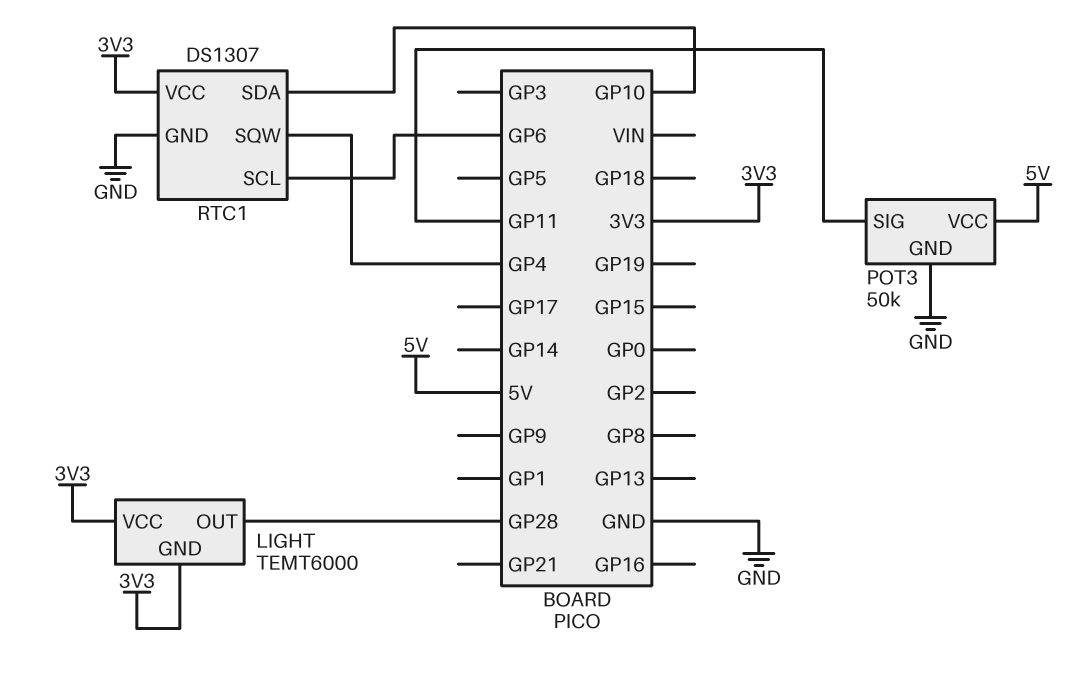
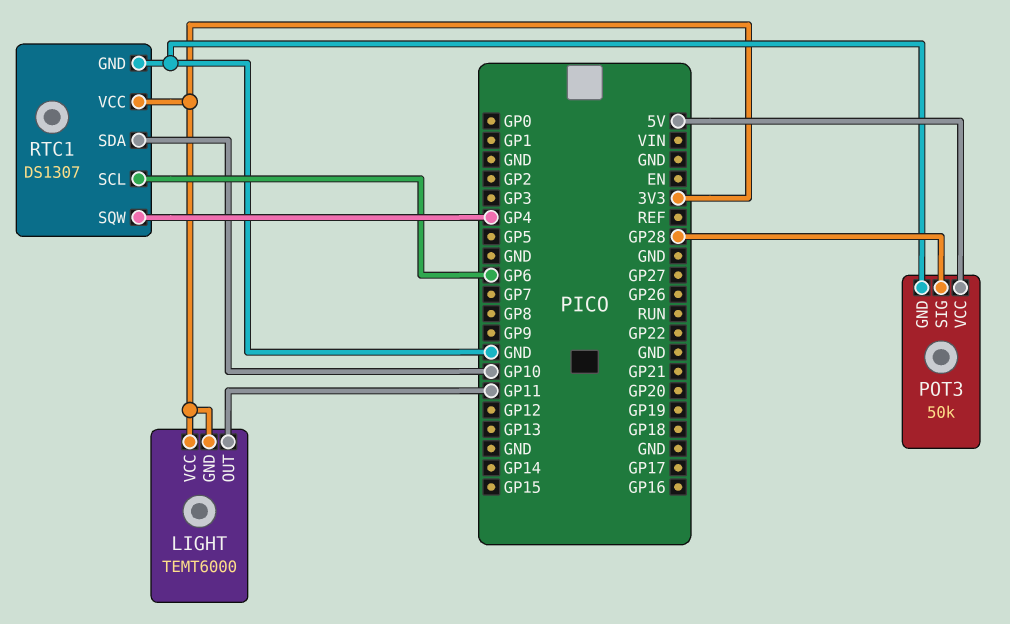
LIGHT pin OUT: GP28 -> GP11
POT3 pin SIG: GP11 -> GP28

